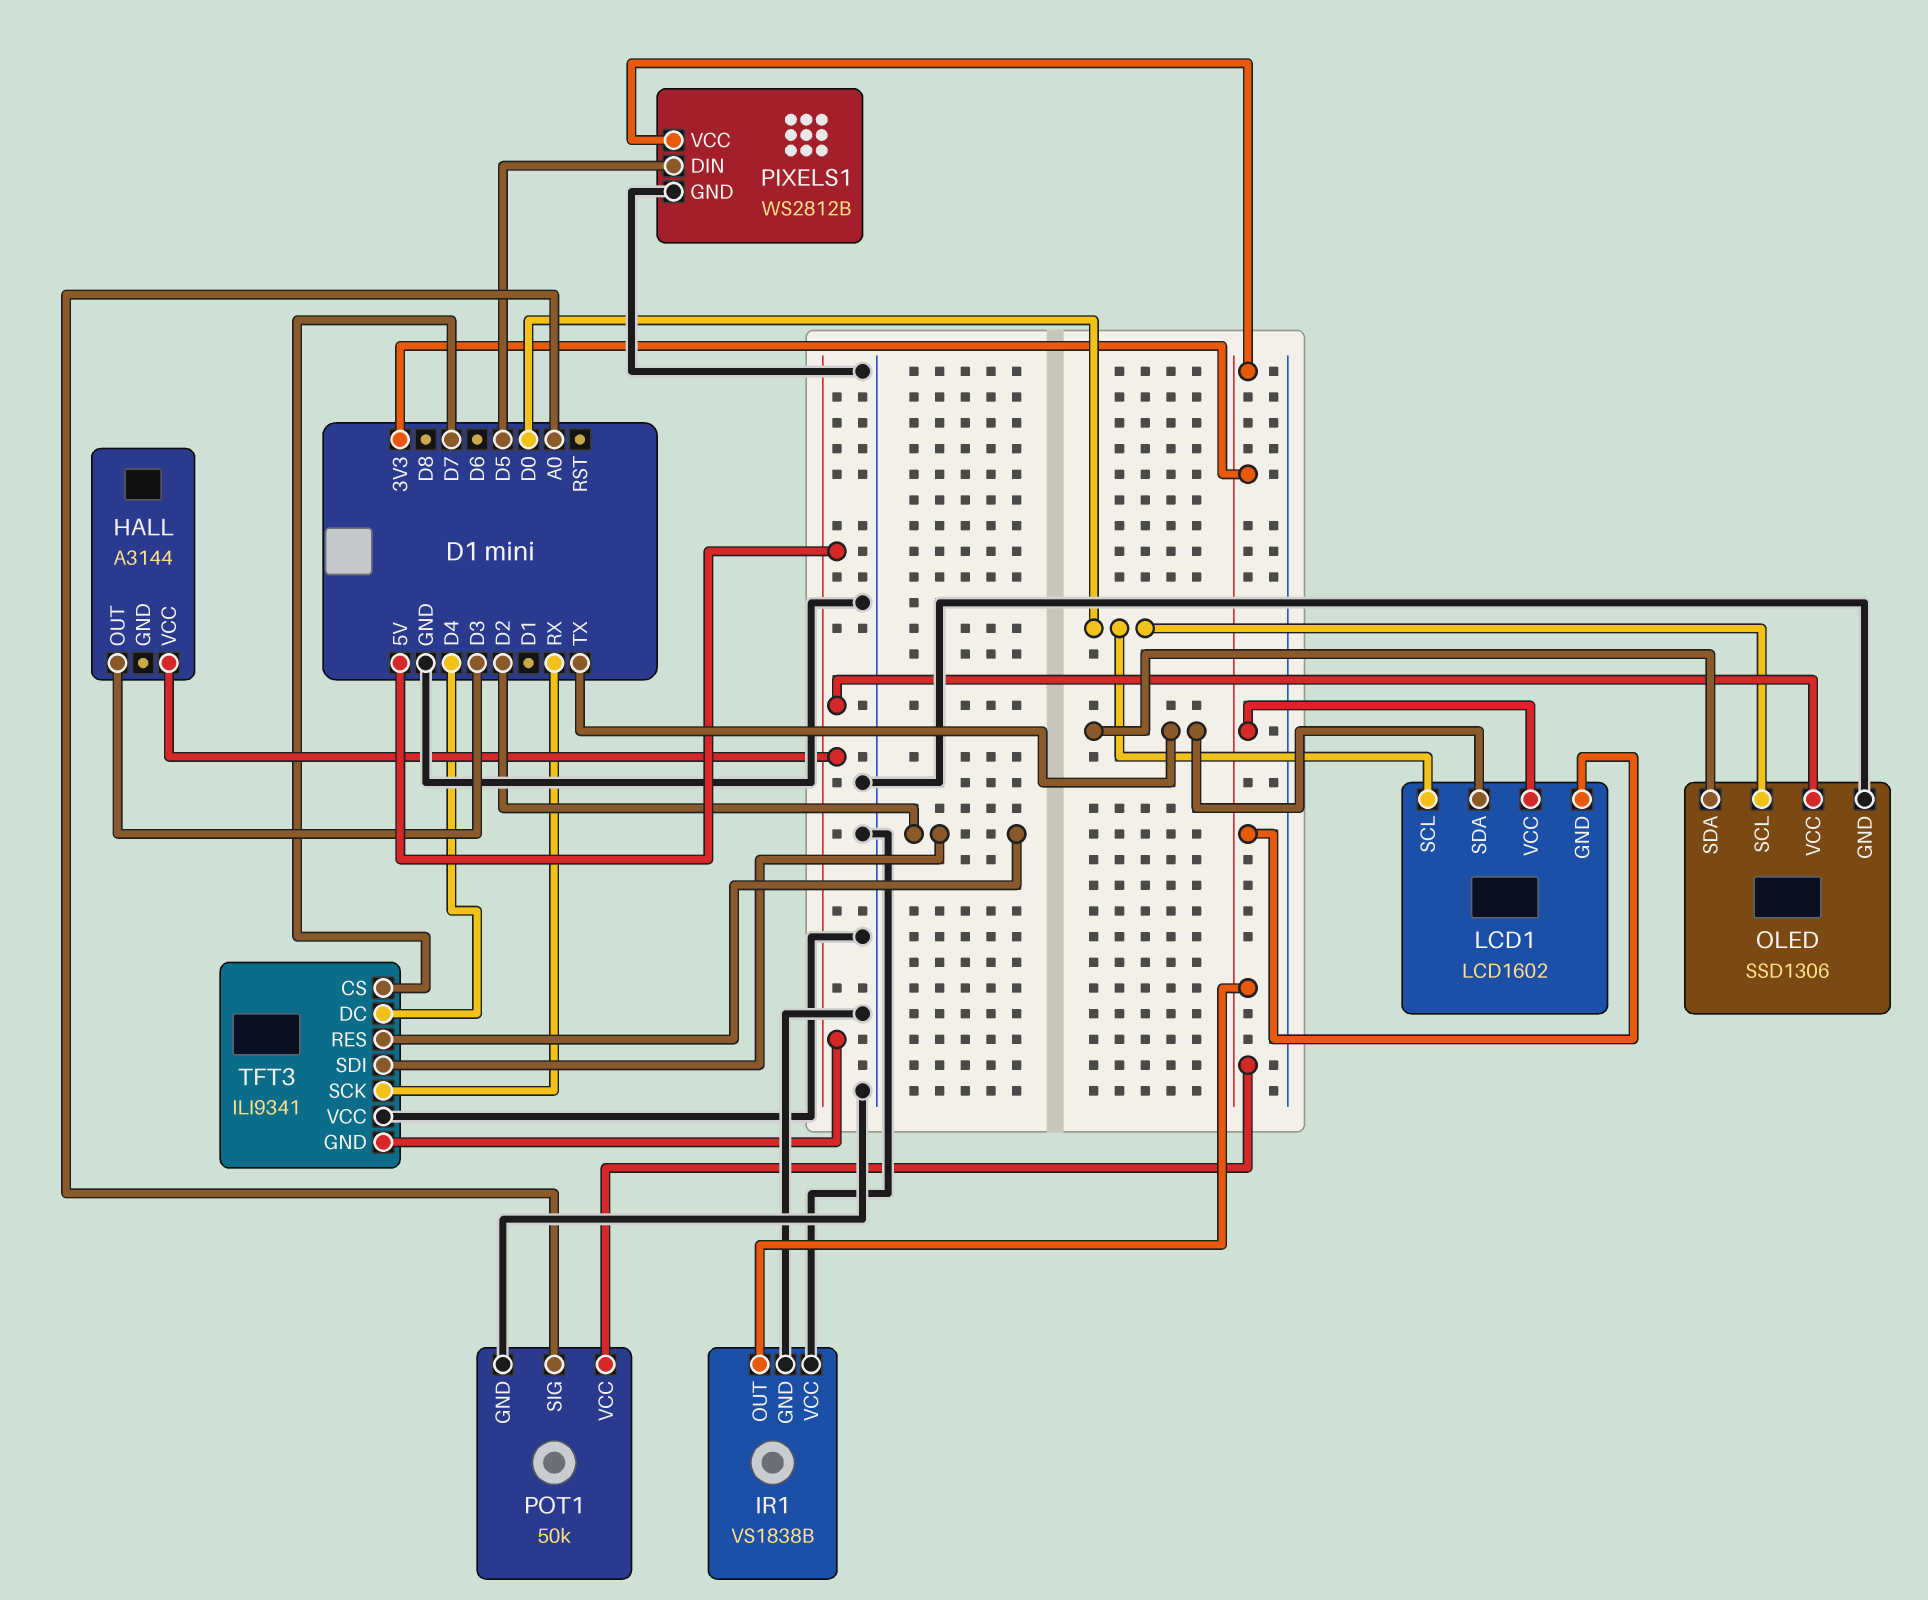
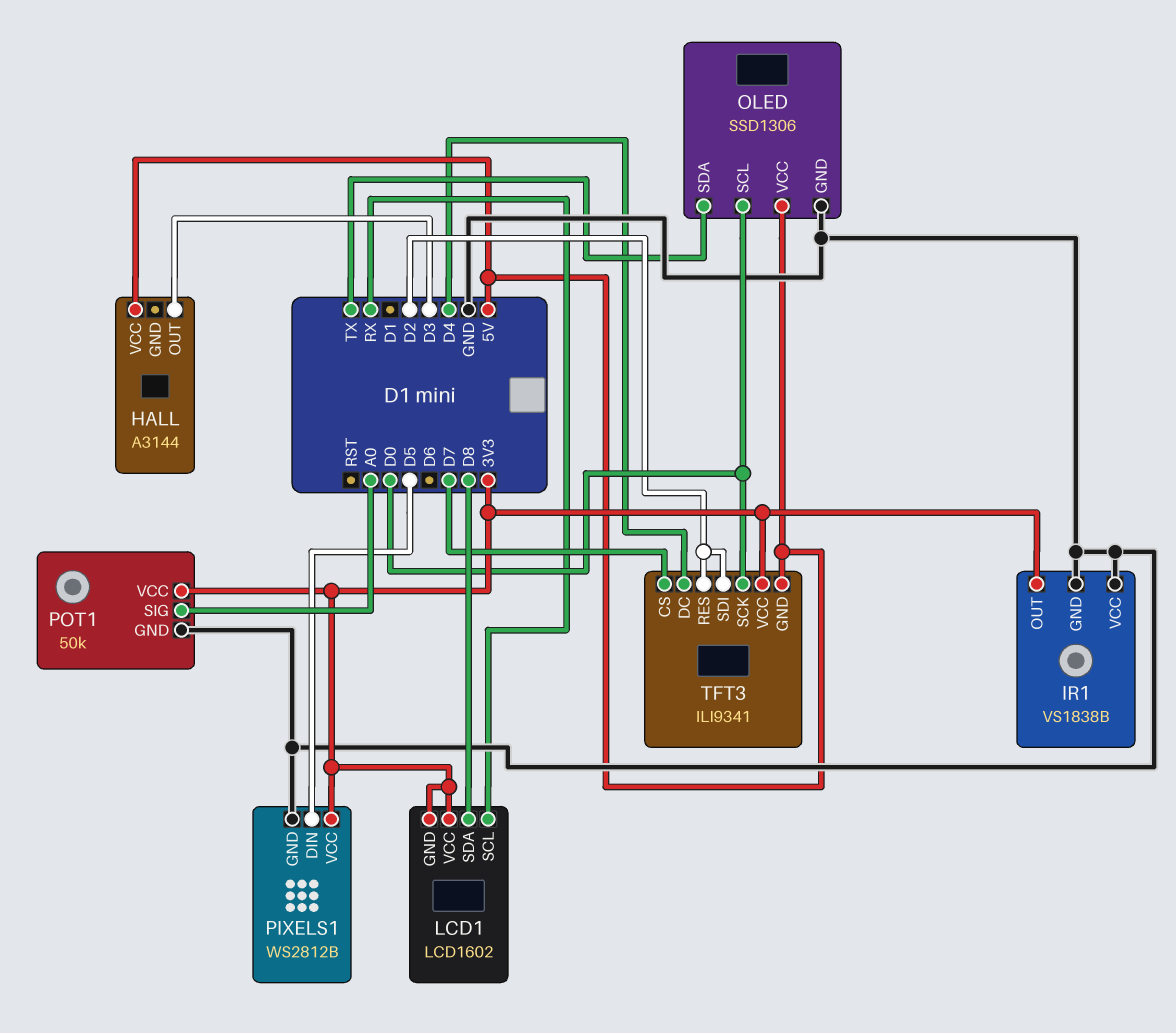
LCD1 pin SCL: D0 -> RX
LCD1 pin SDA: TX -> D8
TFT3 pin SCK: RX -> D0
TFT3 pin VCC: GND -> 3V3

